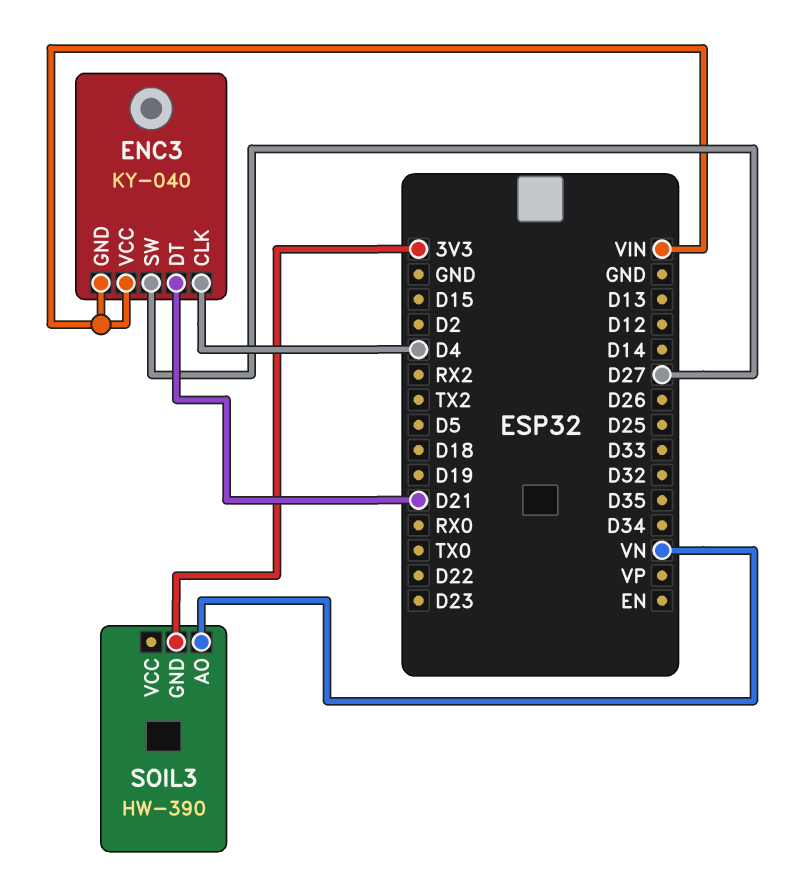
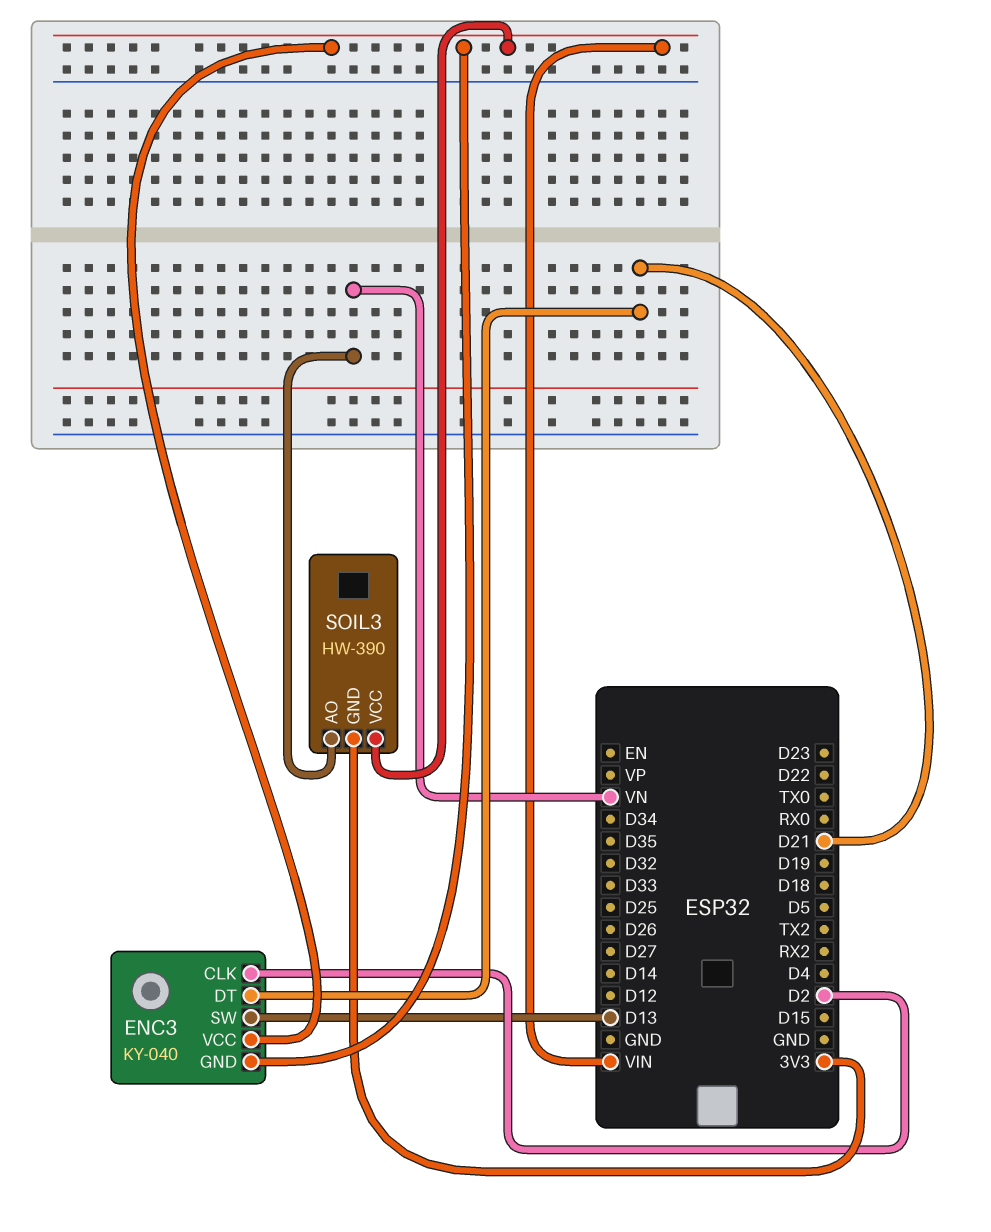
ENC3 pin CLK: D4 -> D2
ENC3 pin SW: D27 -> D13
SOIL3 pin VCC: none -> VIN

